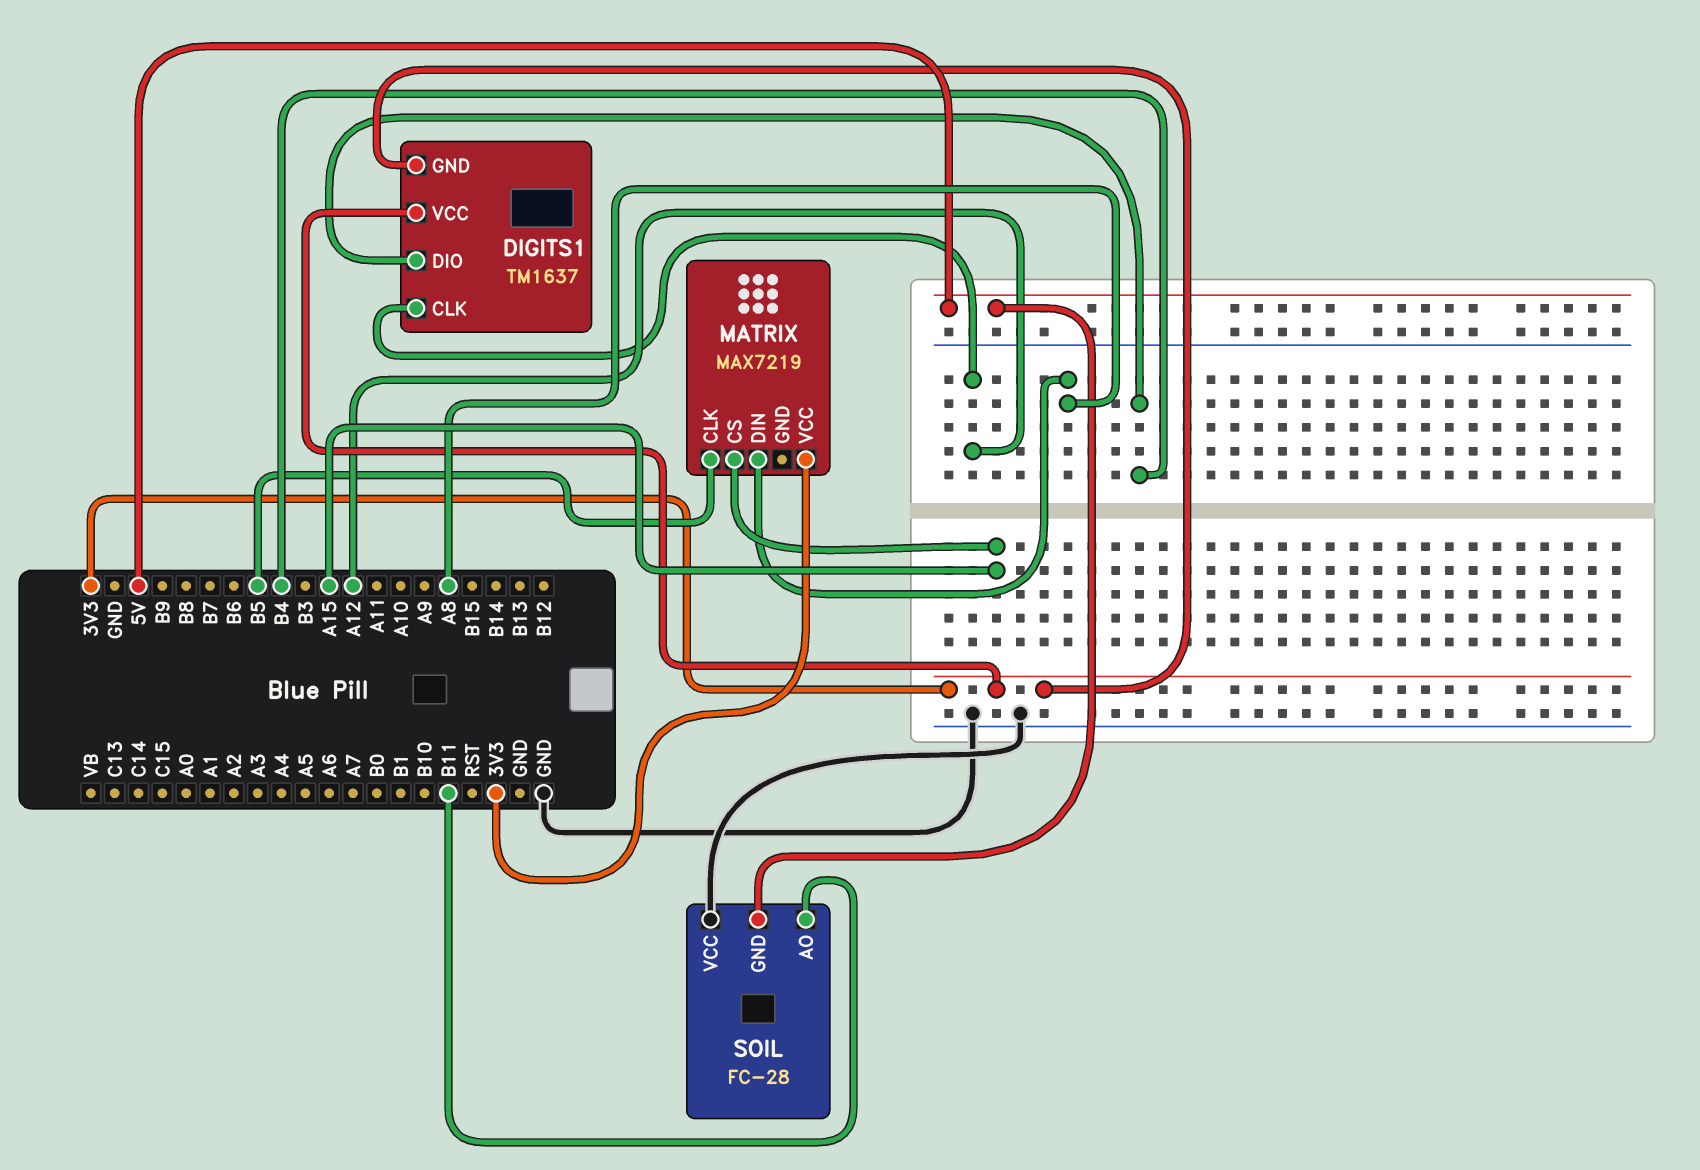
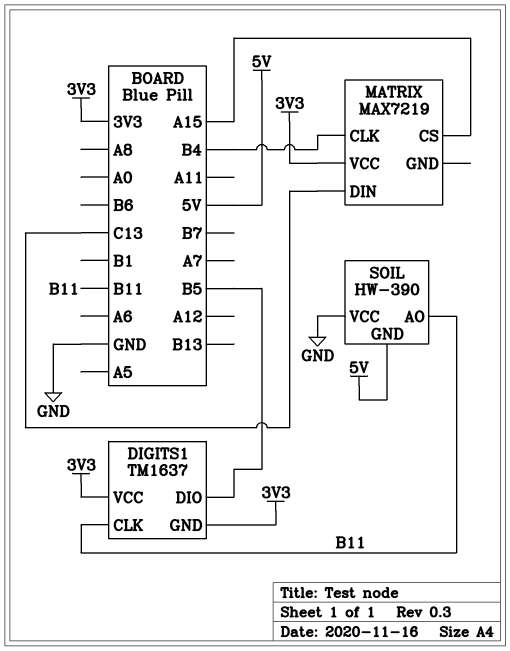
DIGITS1 pin CLK: A12 -> B11
DIGITS1 pin DIO: B4 -> B5
MATRIX pin CLK: B5 -> B4
MATRIX pin DIN: A8 -> C13
SOIL: FC-28 -> HW-390

